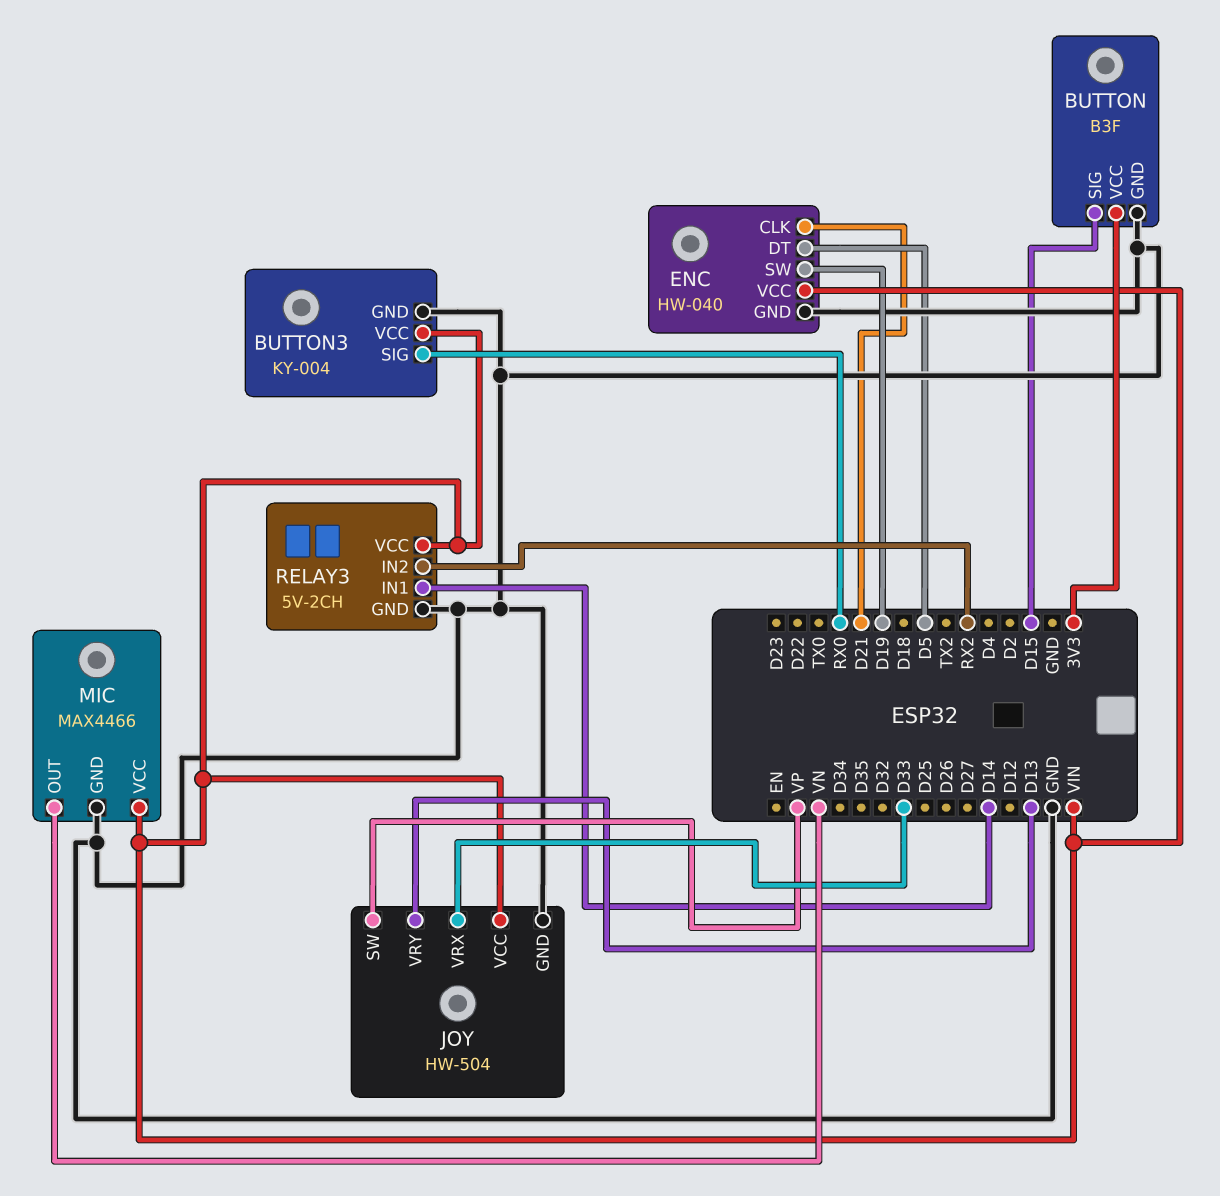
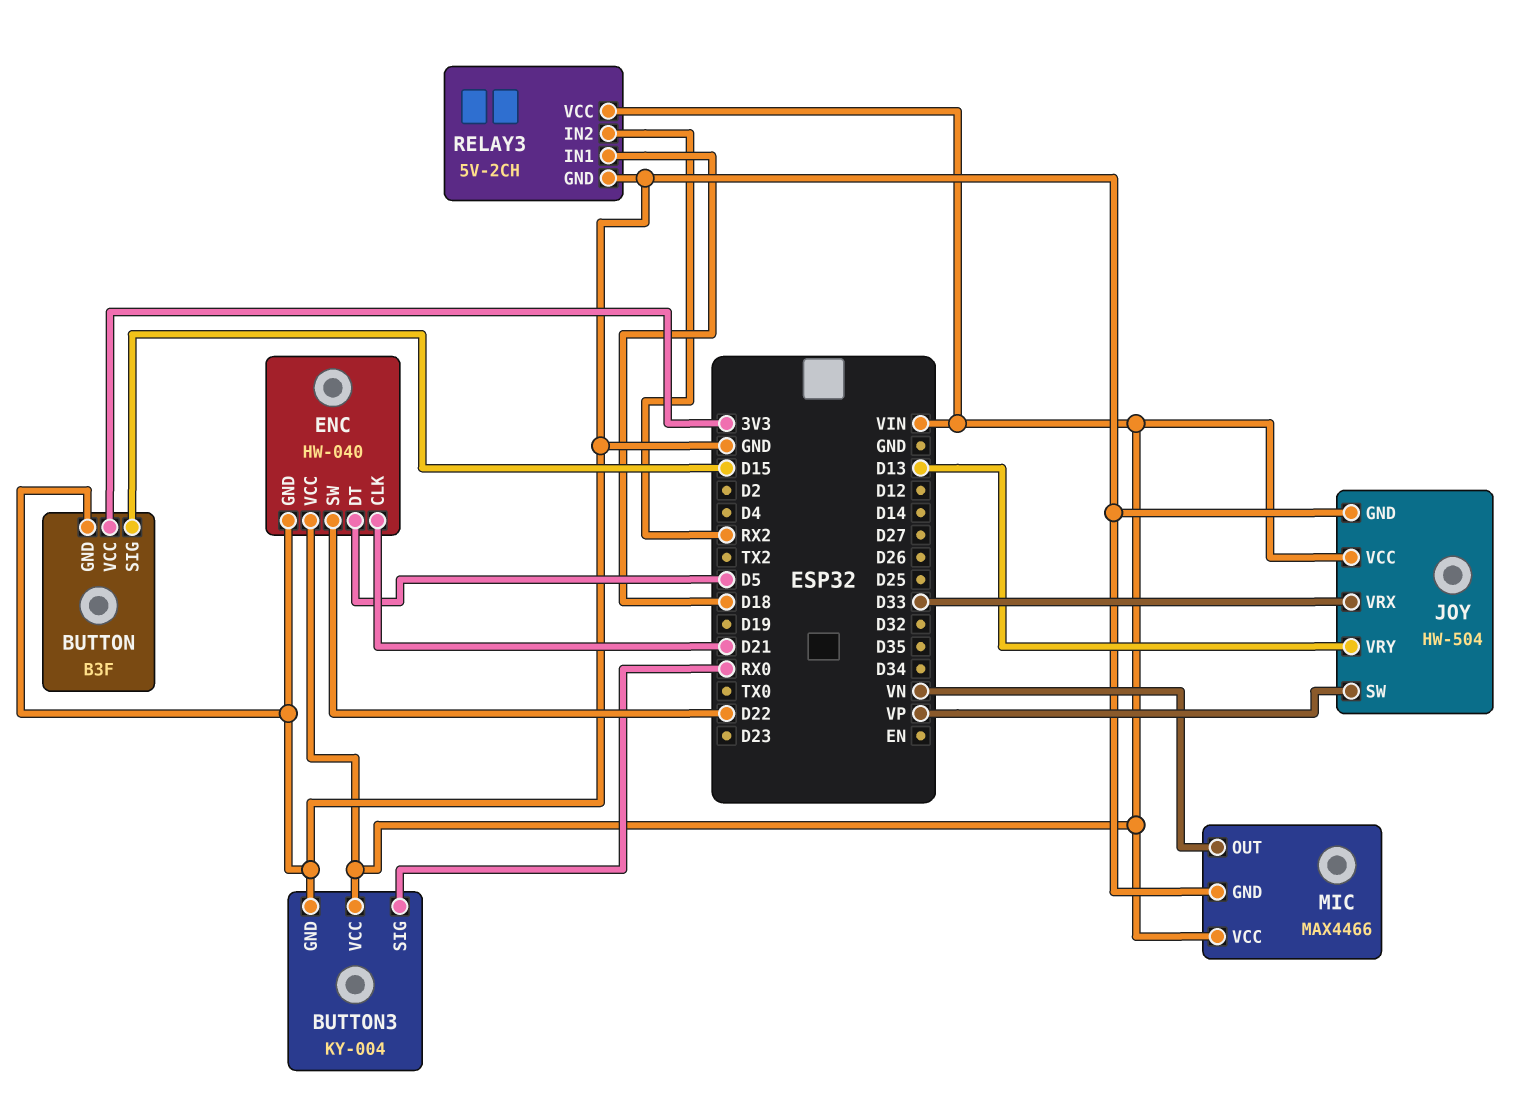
ENC pin SW: D19 -> D22
RELAY3 pin IN1: D14 -> D18

